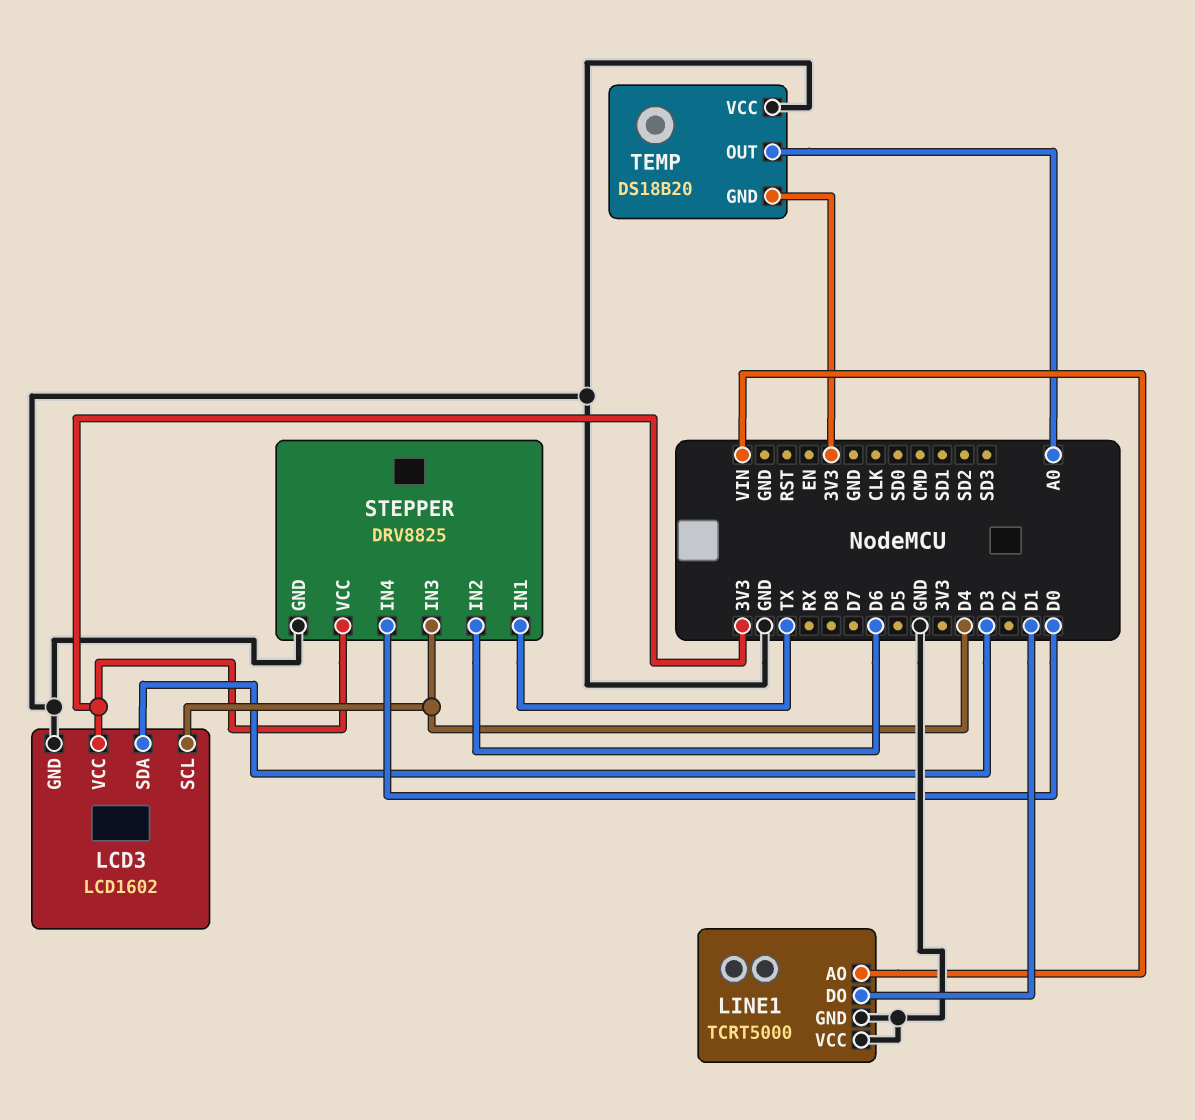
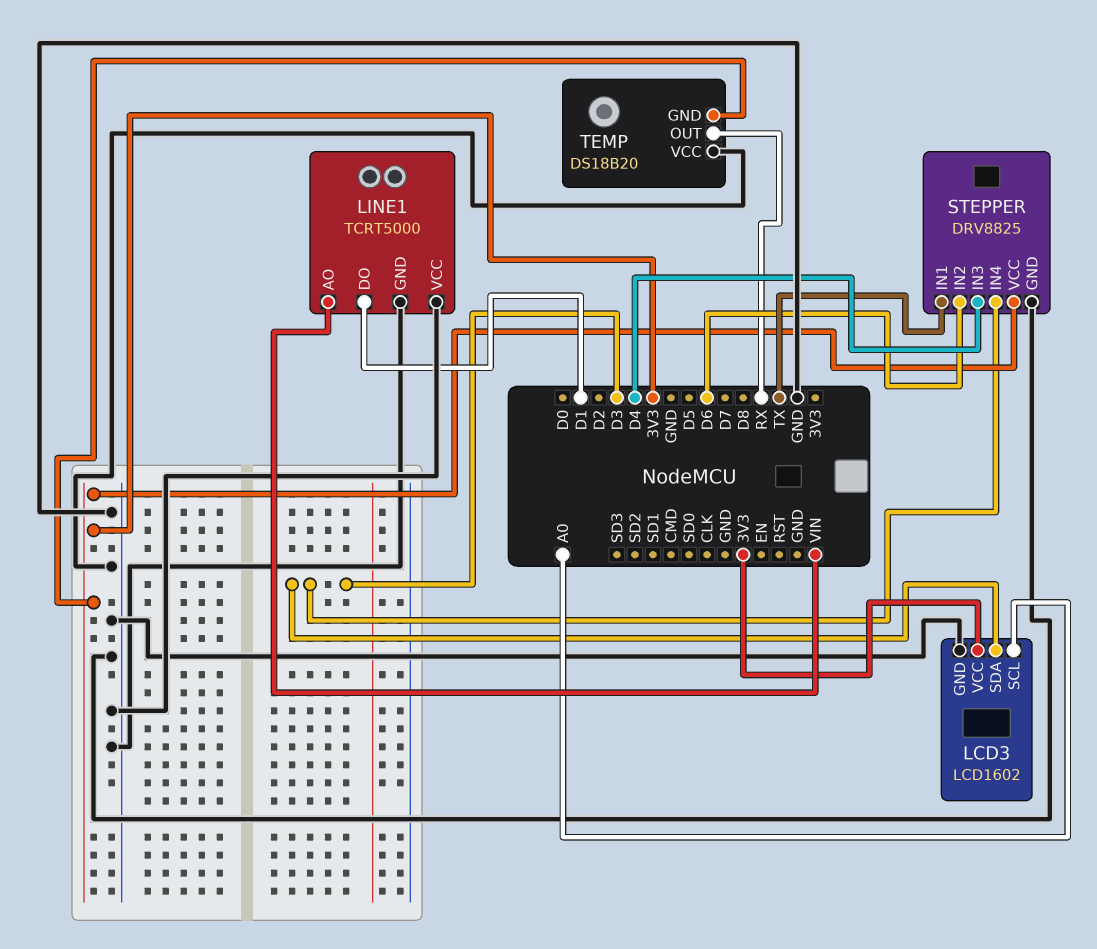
LCD3 pin SCL: D4 -> A0
STEPPER pin IN4: D0 -> D3
TEMP pin OUT: A0 -> RX

